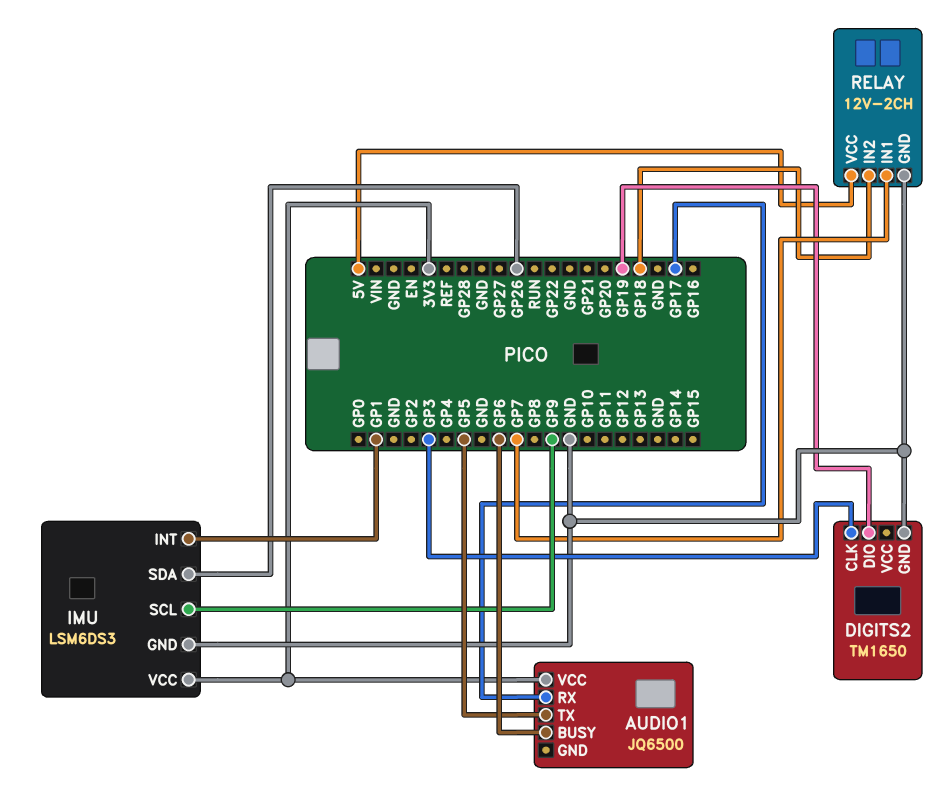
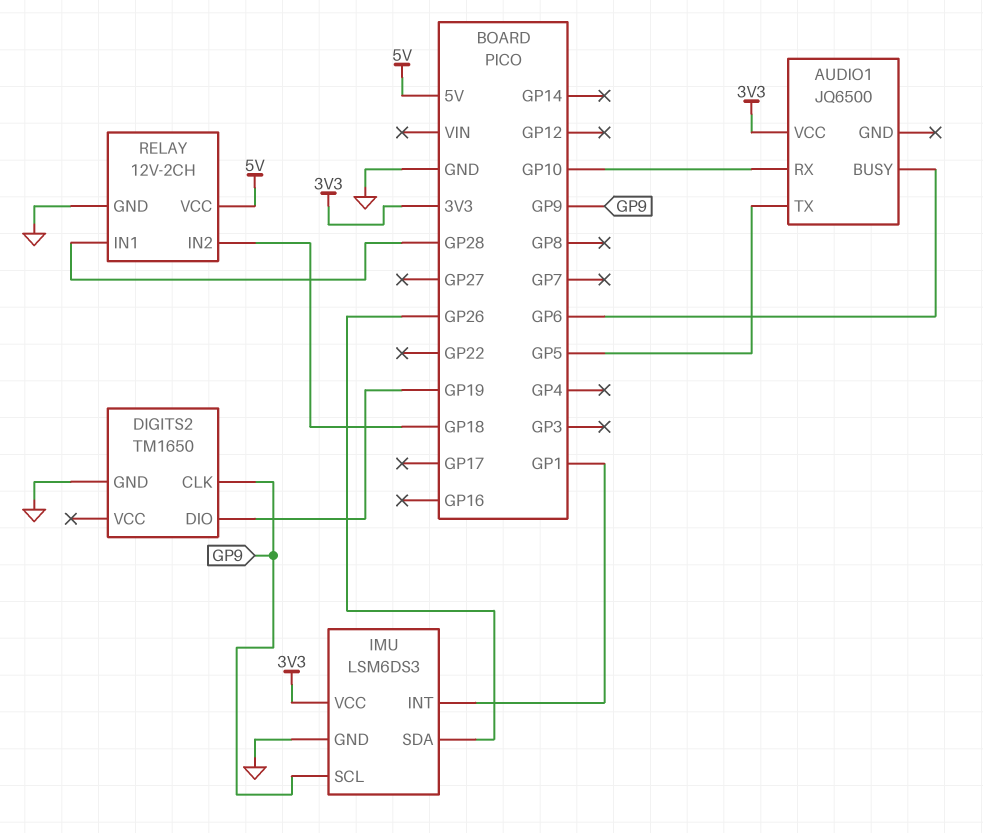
AUDIO1 pin RX: GP17 -> GP10
DIGITS2 pin CLK: GP3 -> GP9
RELAY pin IN1: GP7 -> GP28

